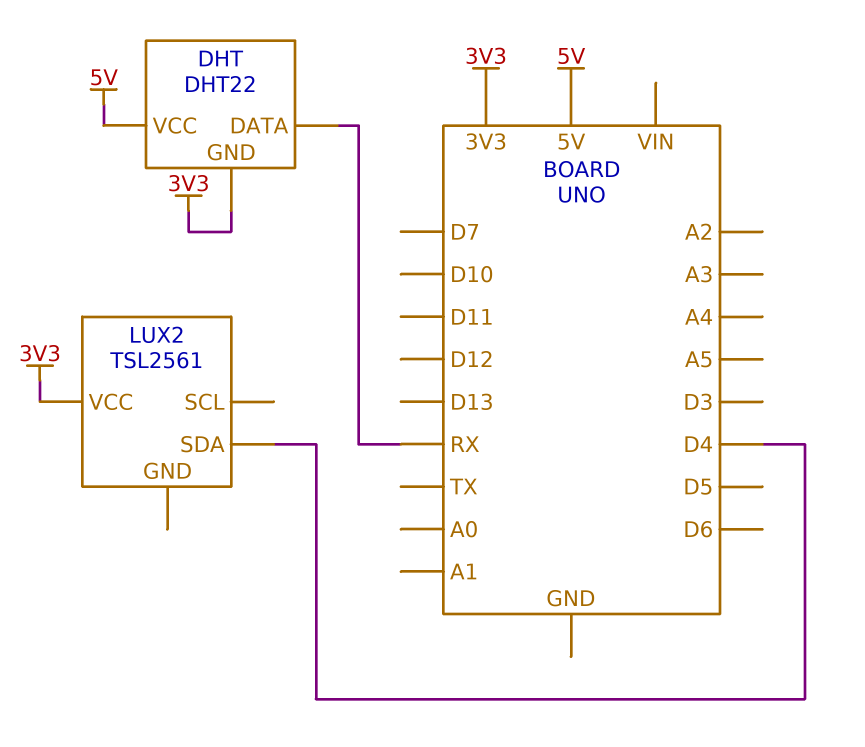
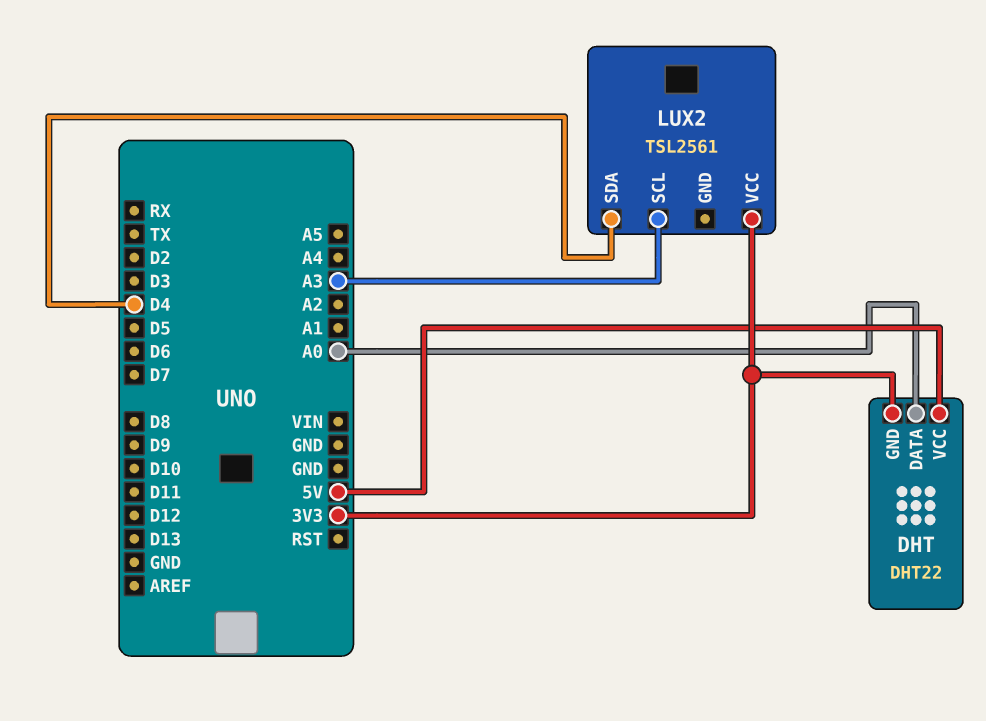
DHT pin DATA: RX -> A0
LUX2 pin SCL: none -> A3

